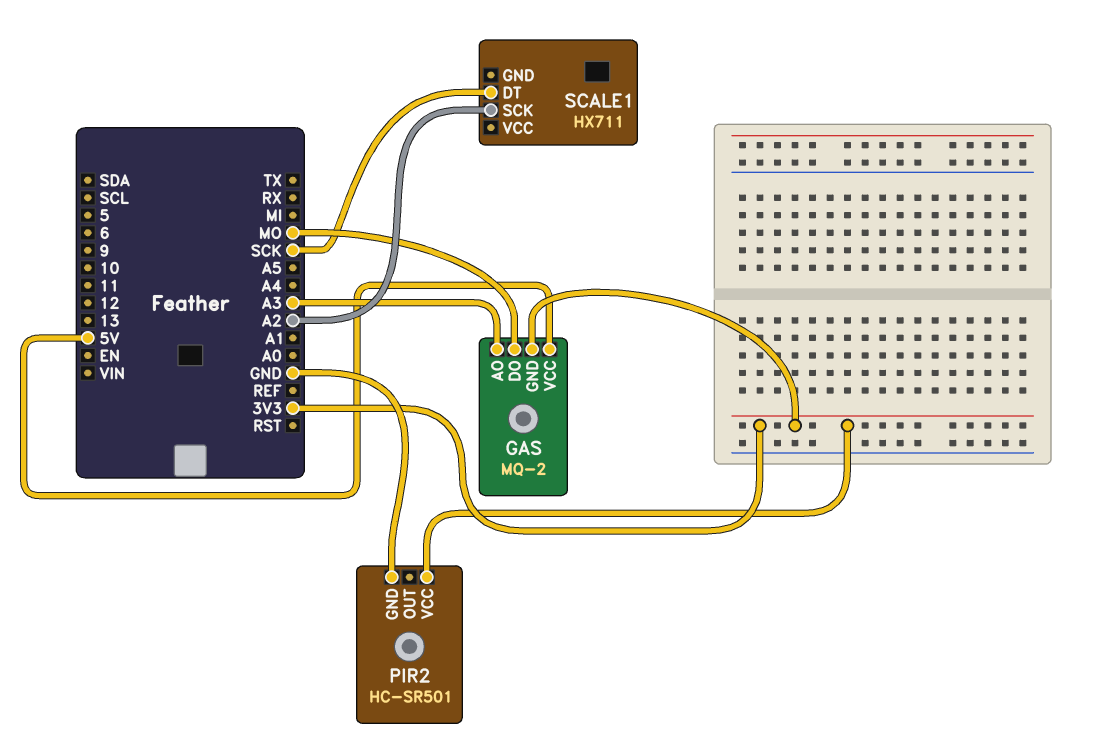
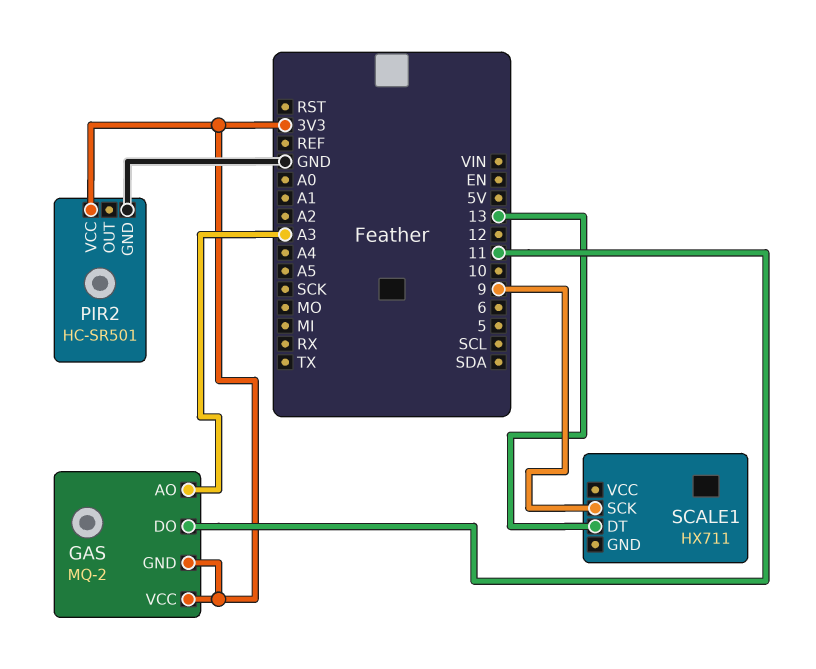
GAS pin DO: MO -> 11
GAS pin VCC: 5V -> 3V3
SCALE1 pin DT: SCK -> 13
SCALE1 pin SCK: A2 -> 9

